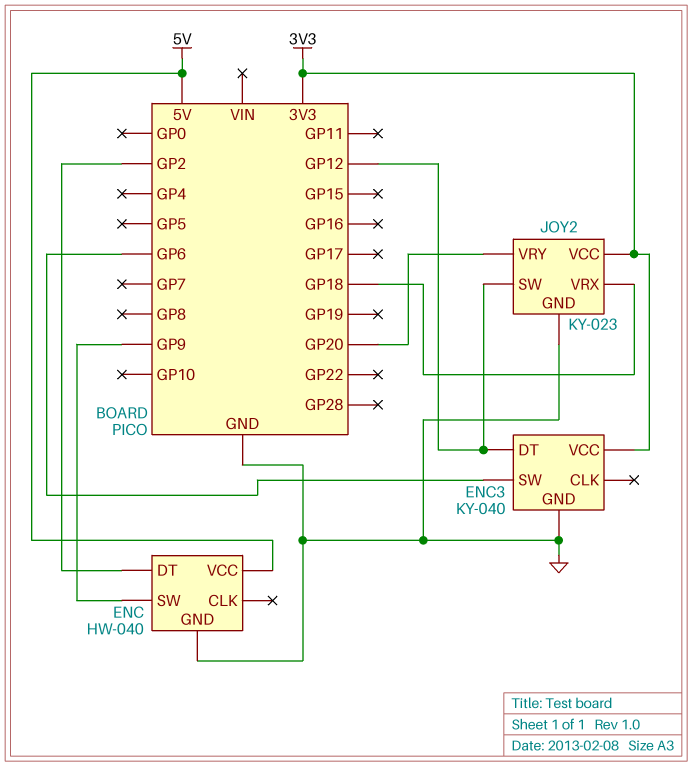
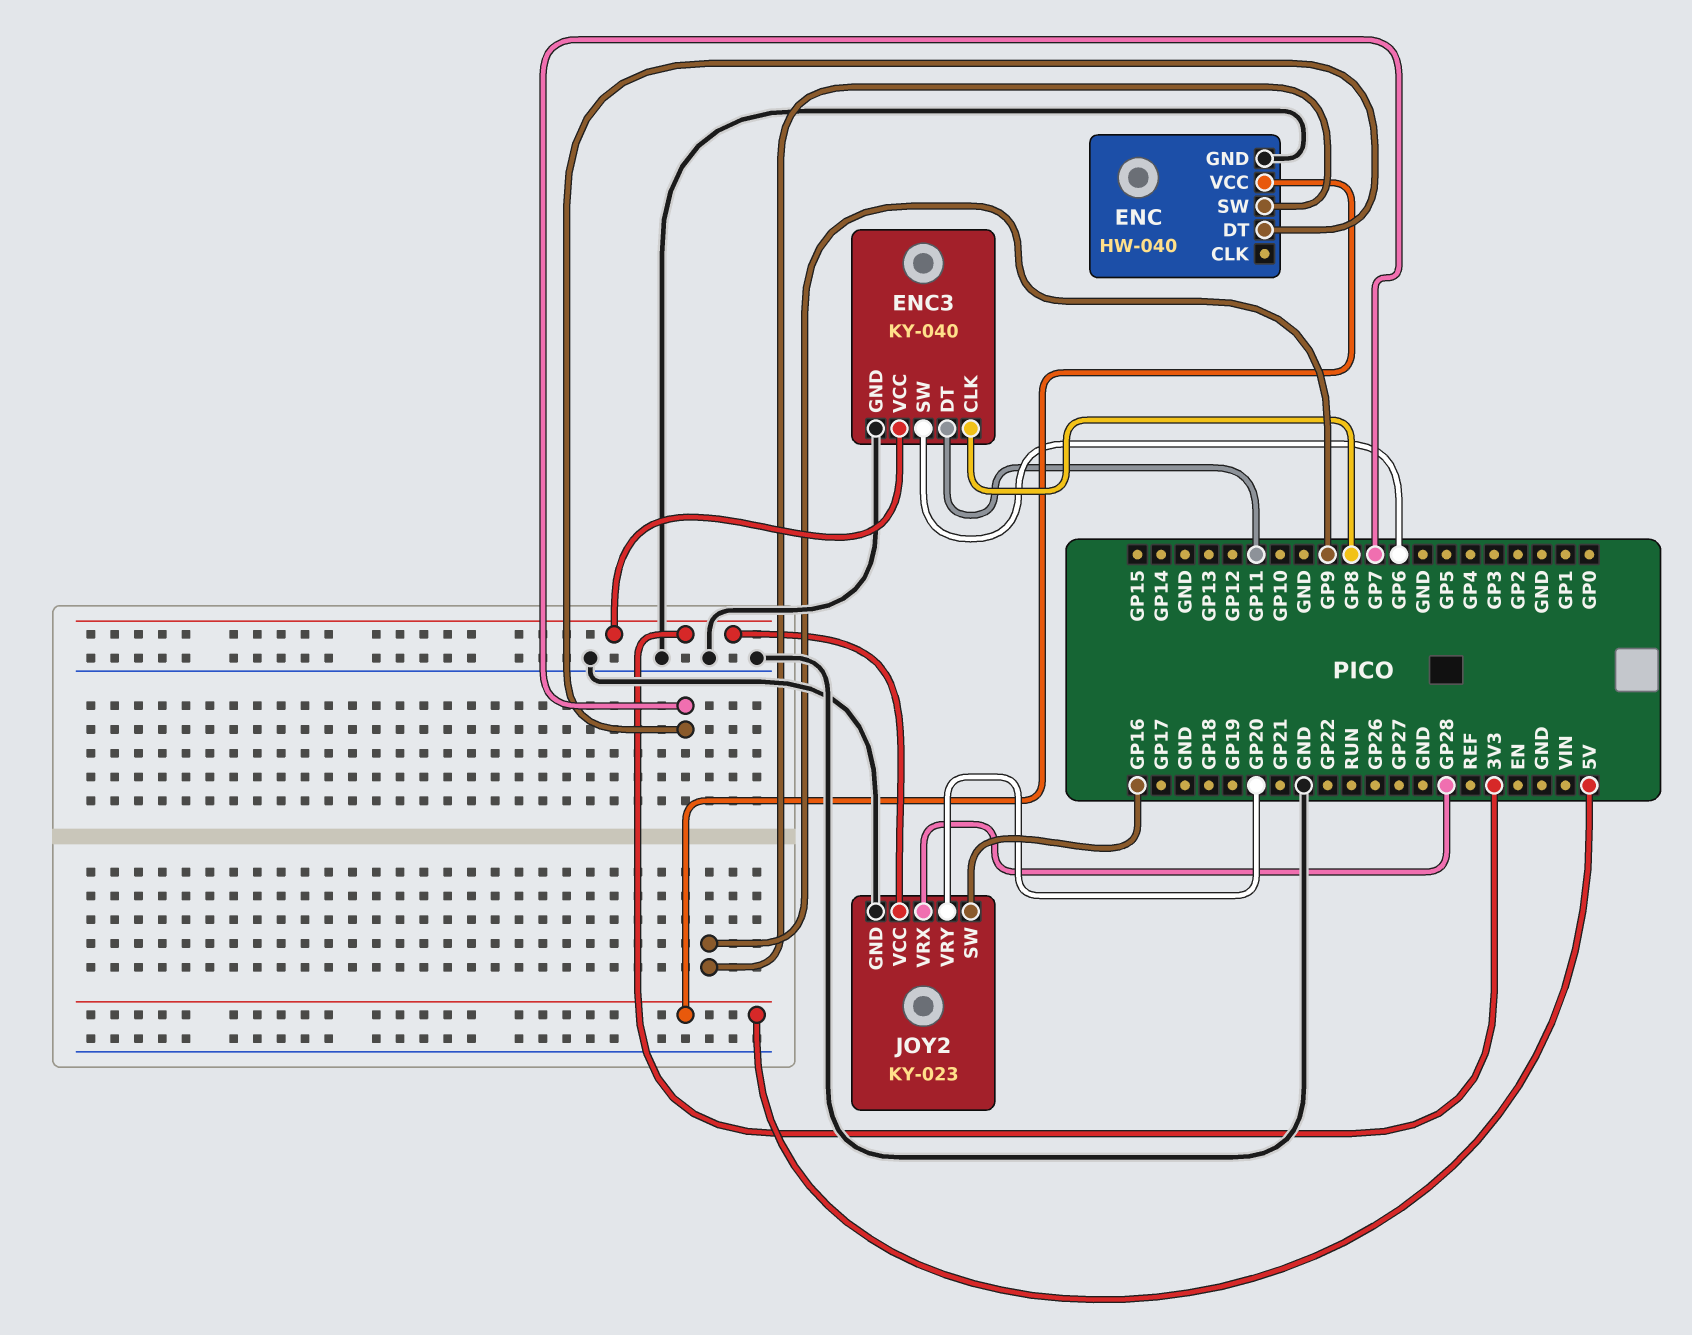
ENC pin DT: GP2 -> GP7
ENC3 pin CLK: none -> GP8
ENC3 pin DT: GP12 -> GP11
JOY2 pin SW: GP12 -> GP16
JOY2 pin VRX: GP18 -> GP28

